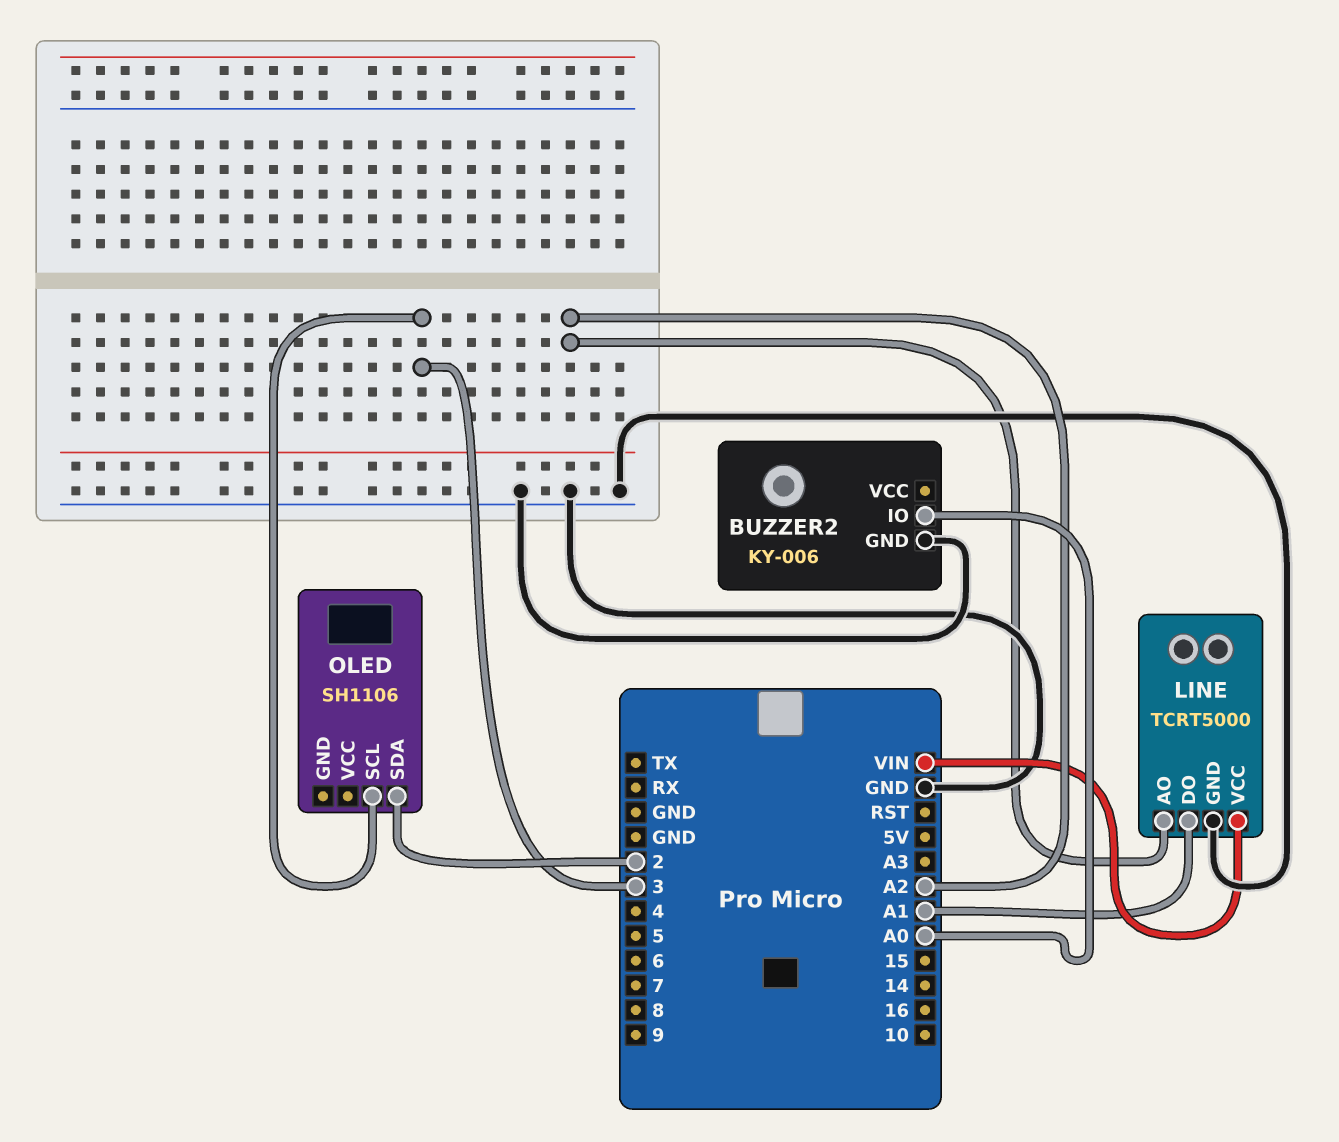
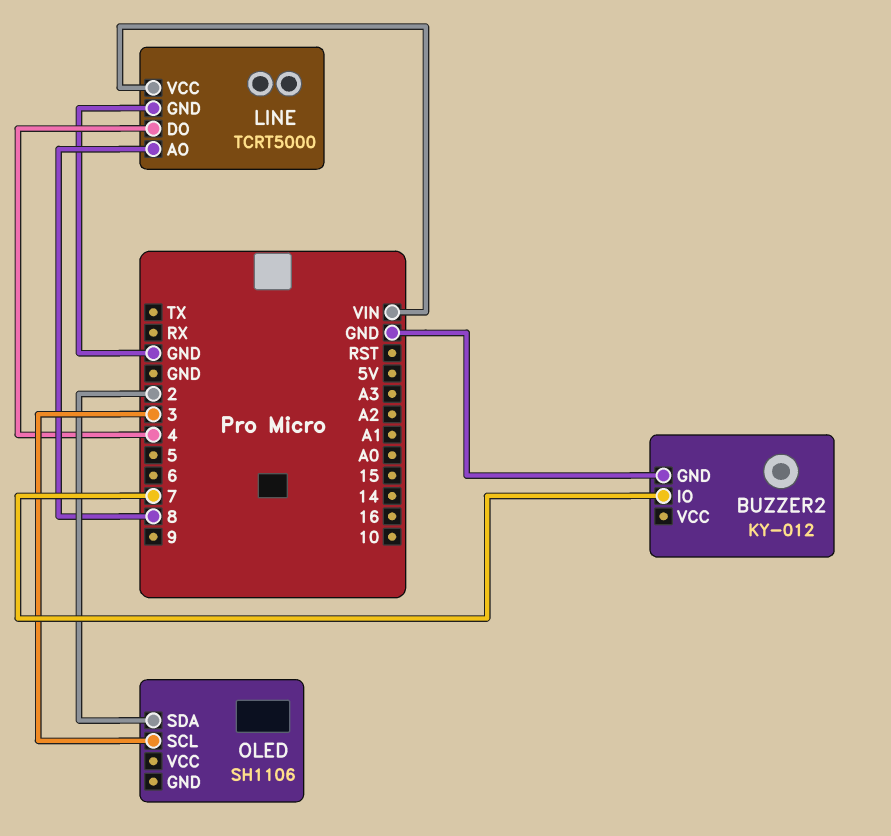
BUZZER2: KY-006 -> KY-012
BUZZER2 pin IO: A0 -> 7
LINE pin AO: A2 -> 8
LINE pin DO: A1 -> 4

